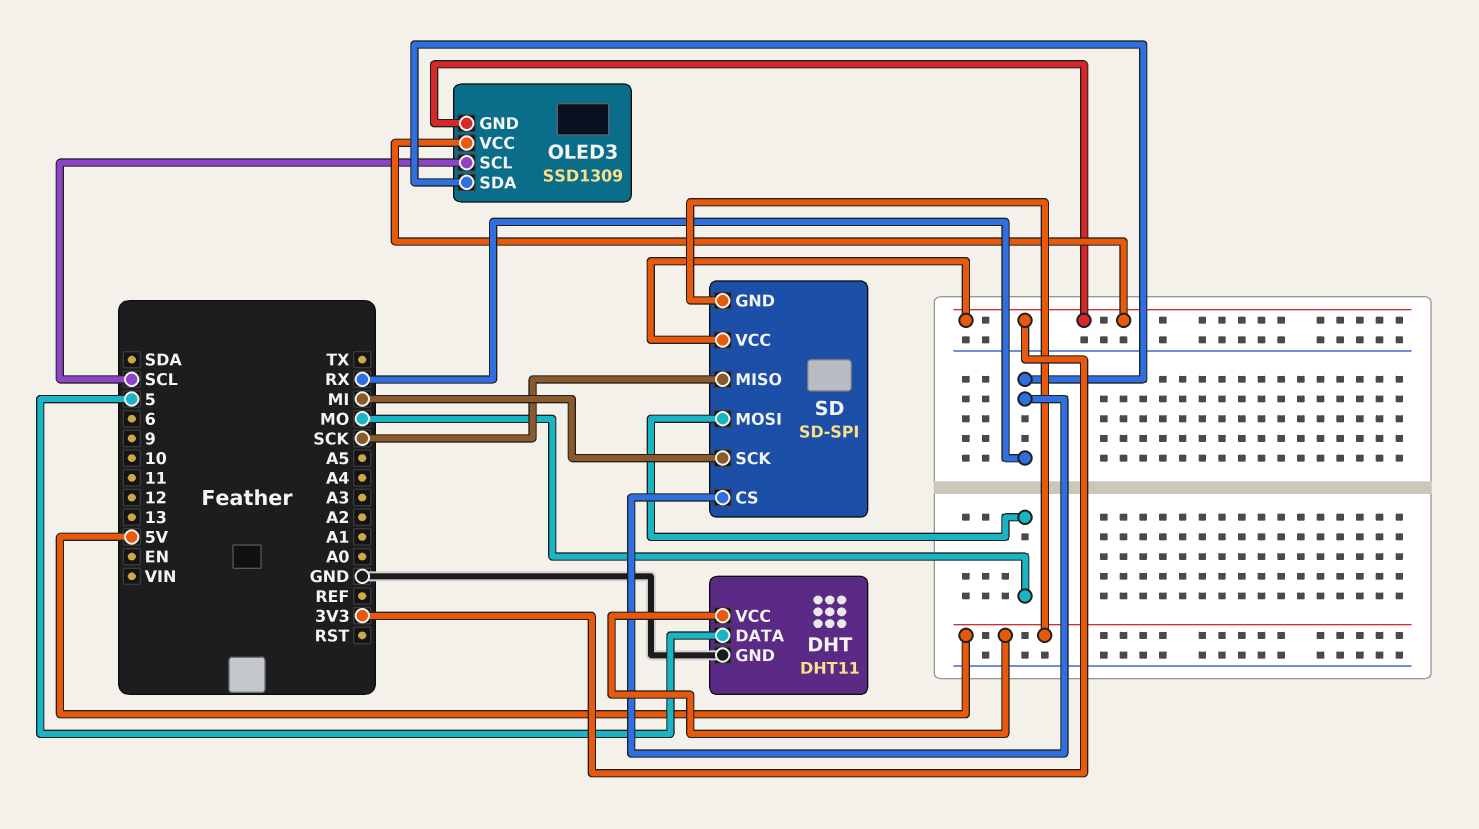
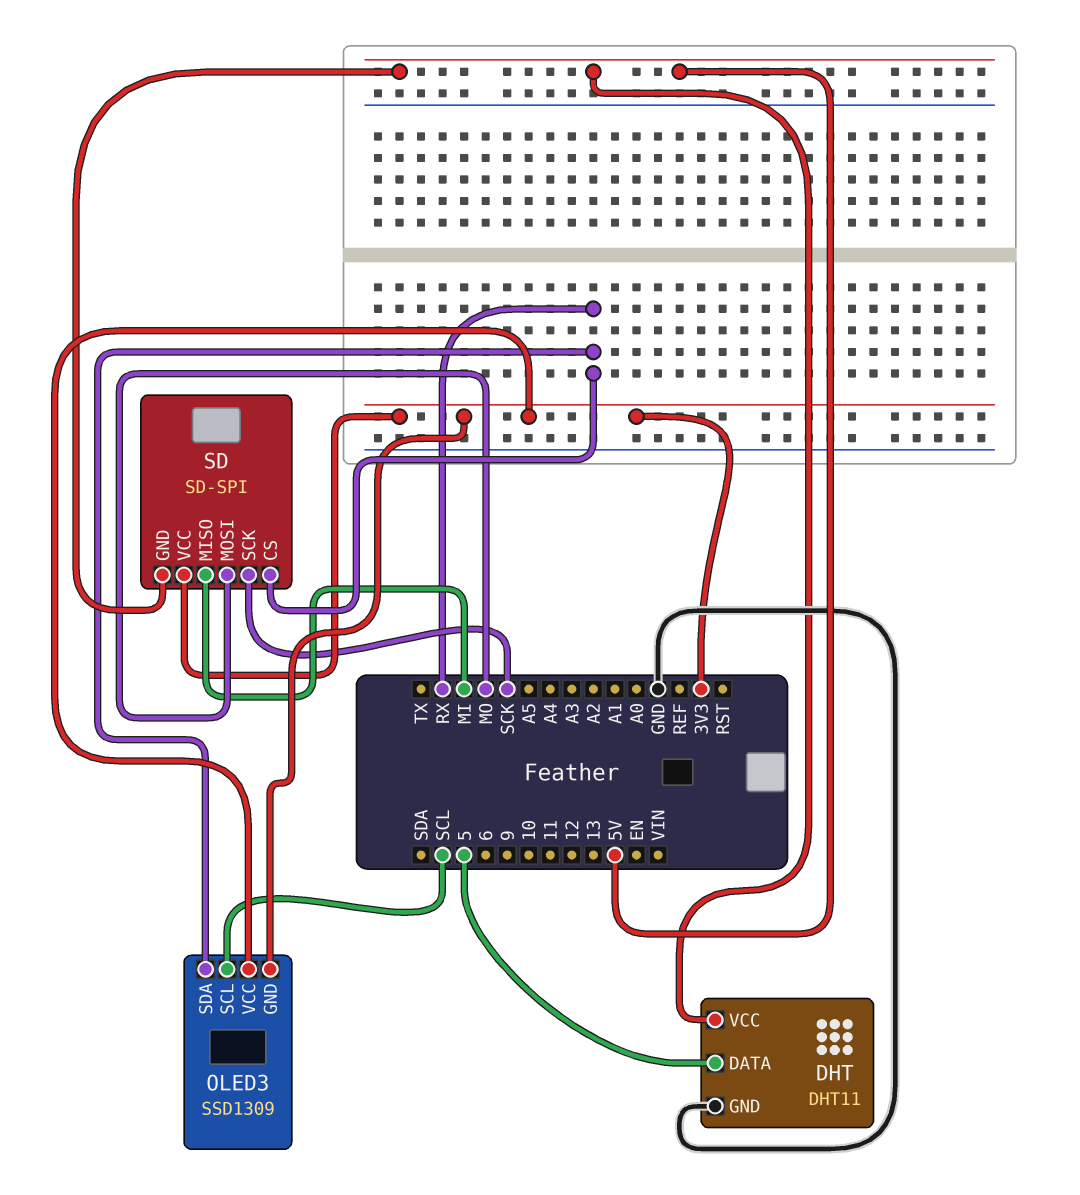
SD pin MISO: SCK -> MI
SD pin SCK: MI -> SCK

